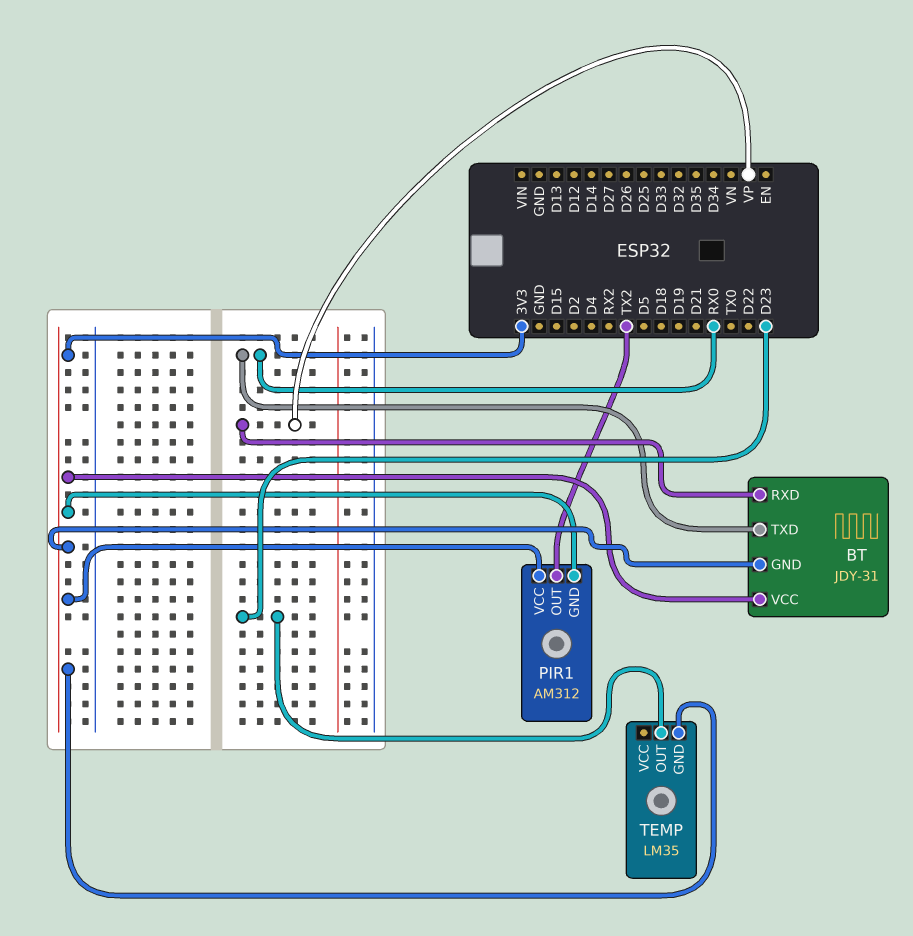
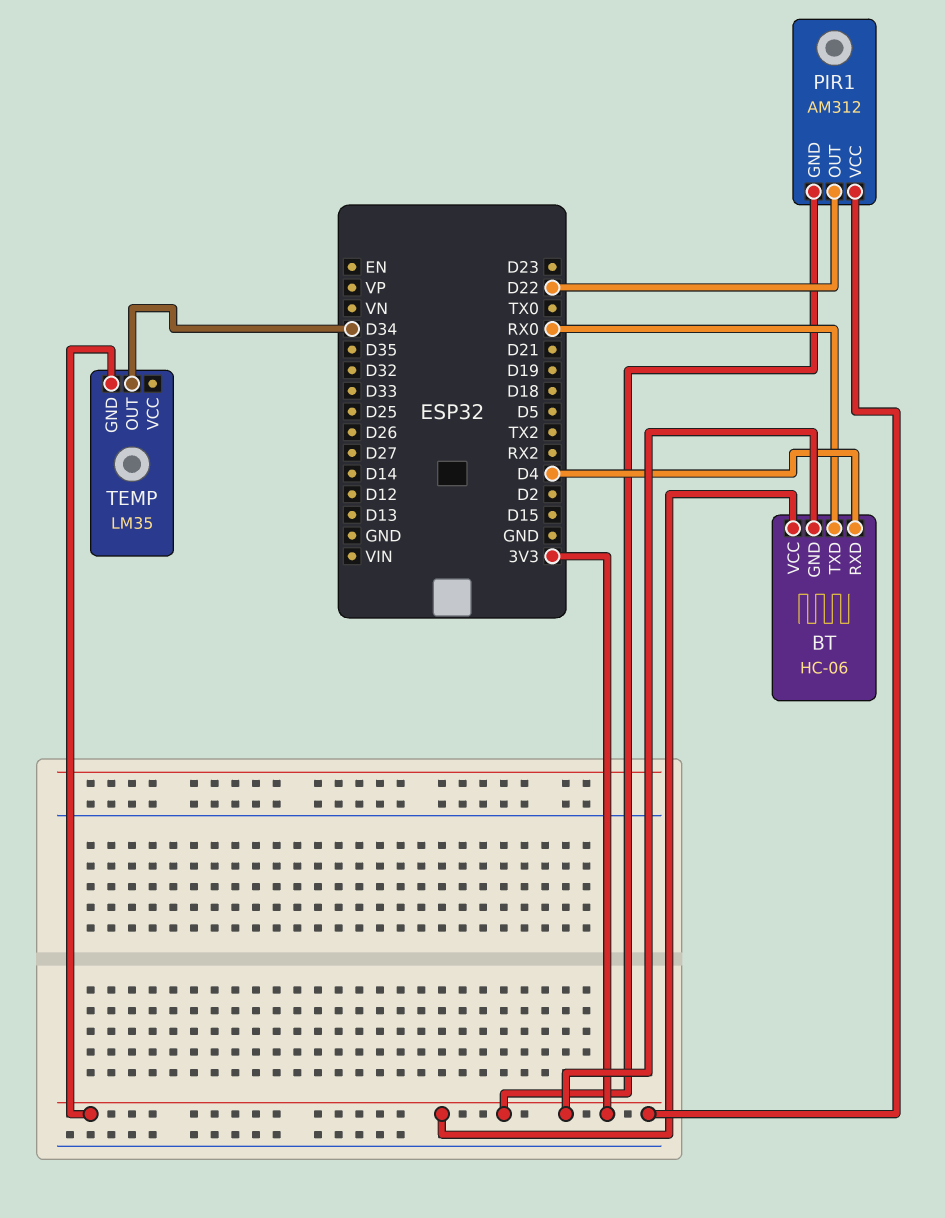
BT: JDY-31 -> HC-06
BT pin RXD: VP -> D4
PIR1 pin OUT: TX2 -> D22
TEMP pin OUT: D23 -> D34

